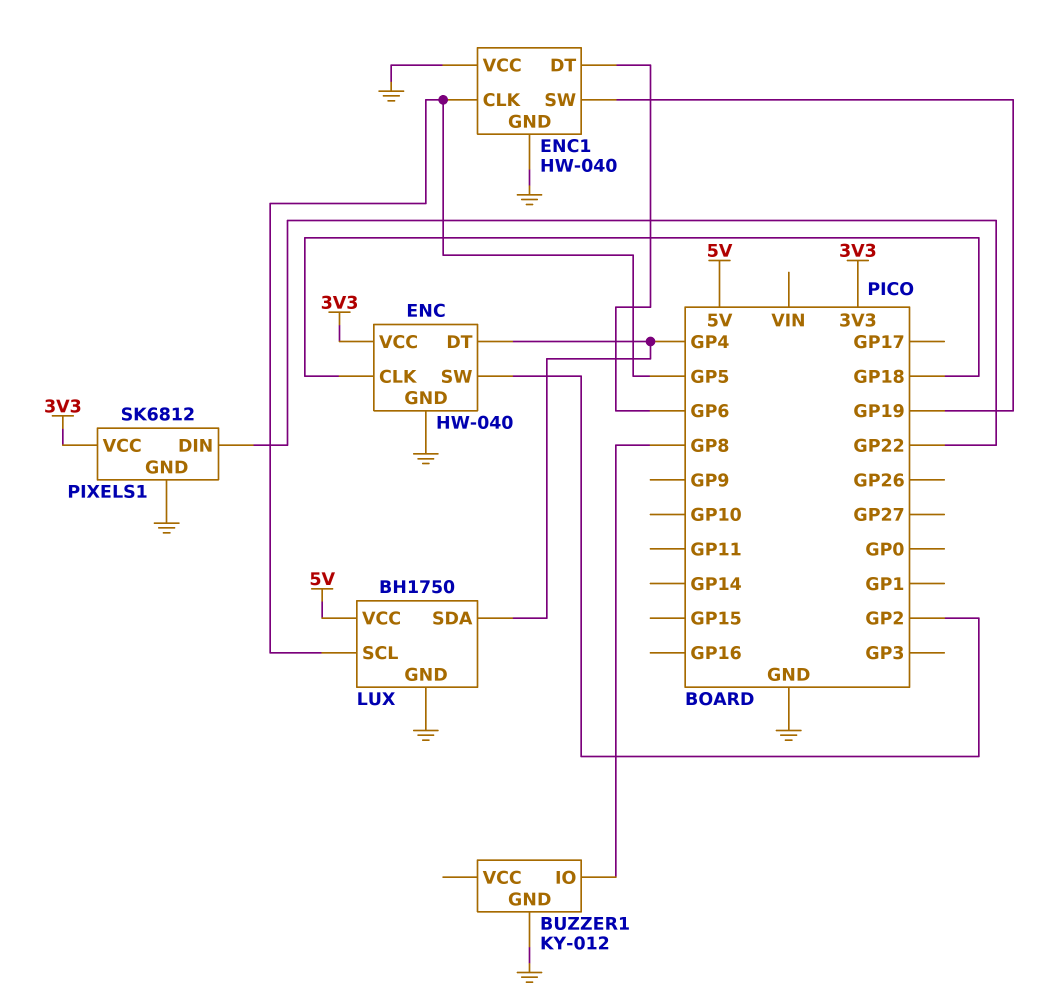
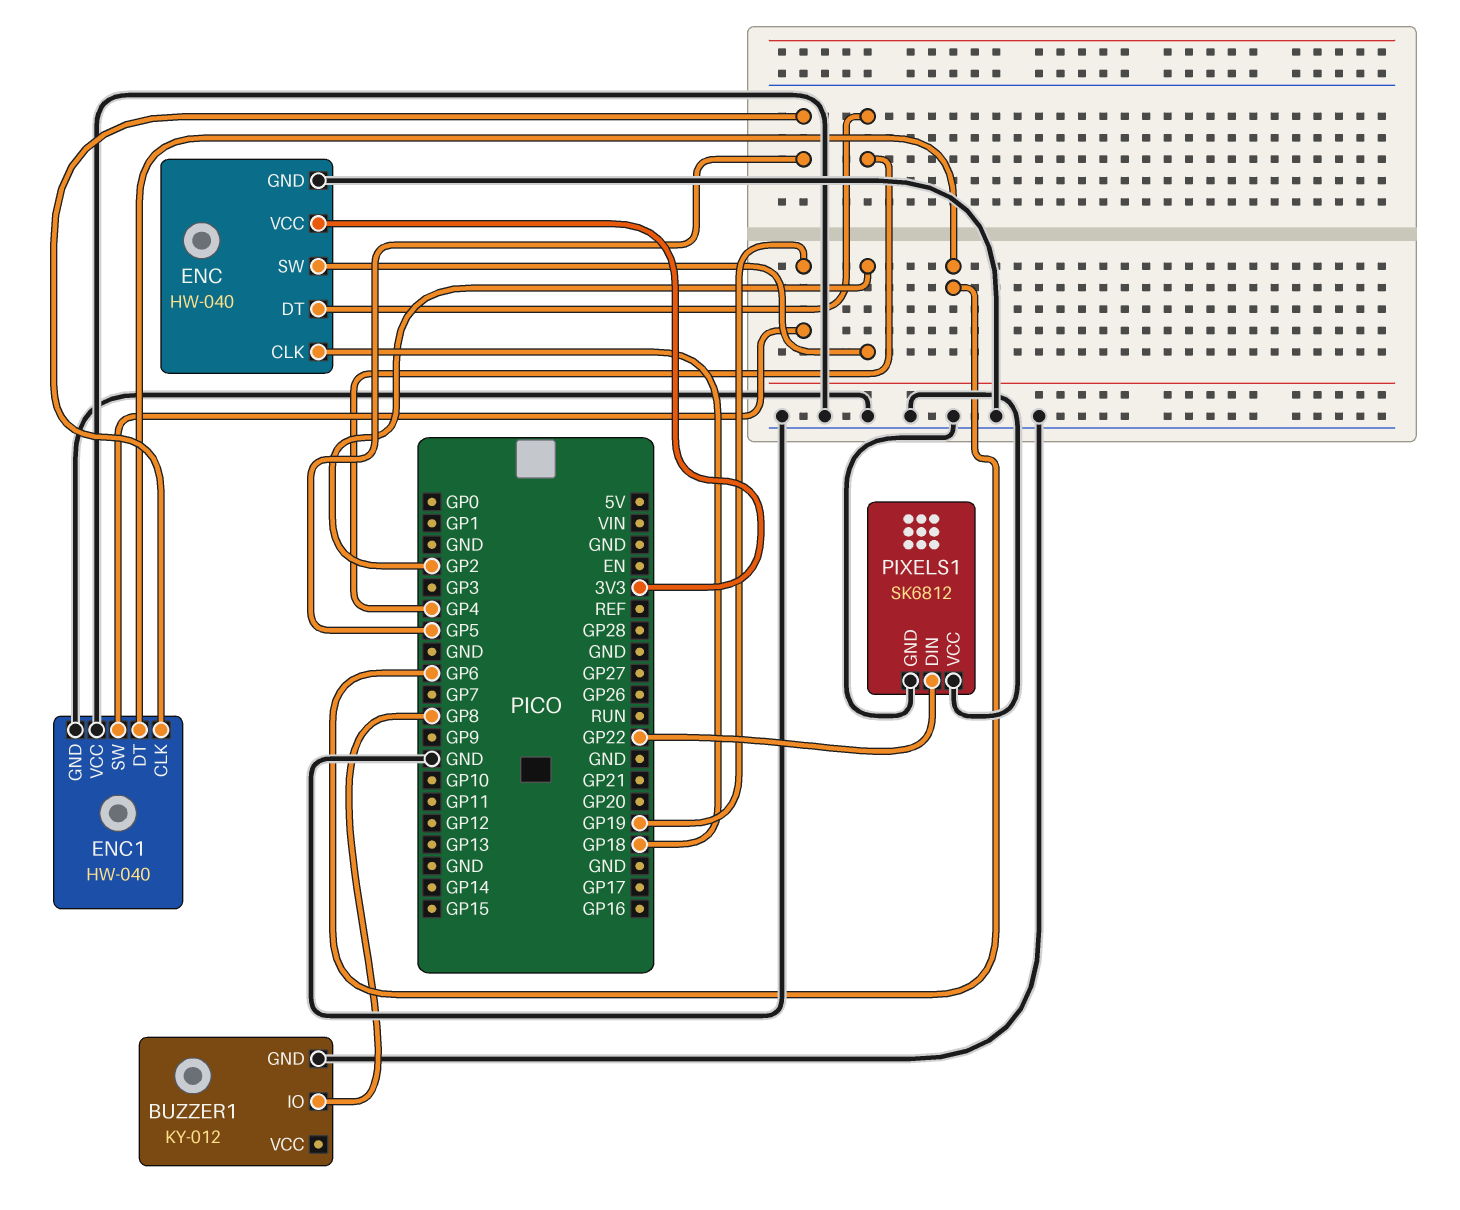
LUX: BH1750 -> none
LUX pin GND: GND -> none
LUX pin SCL: GP5 -> none
LUX pin SDA: GP4 -> none
LUX pin VCC: 5V -> none
PIXELS1 pin VCC: 3V3 -> GND

